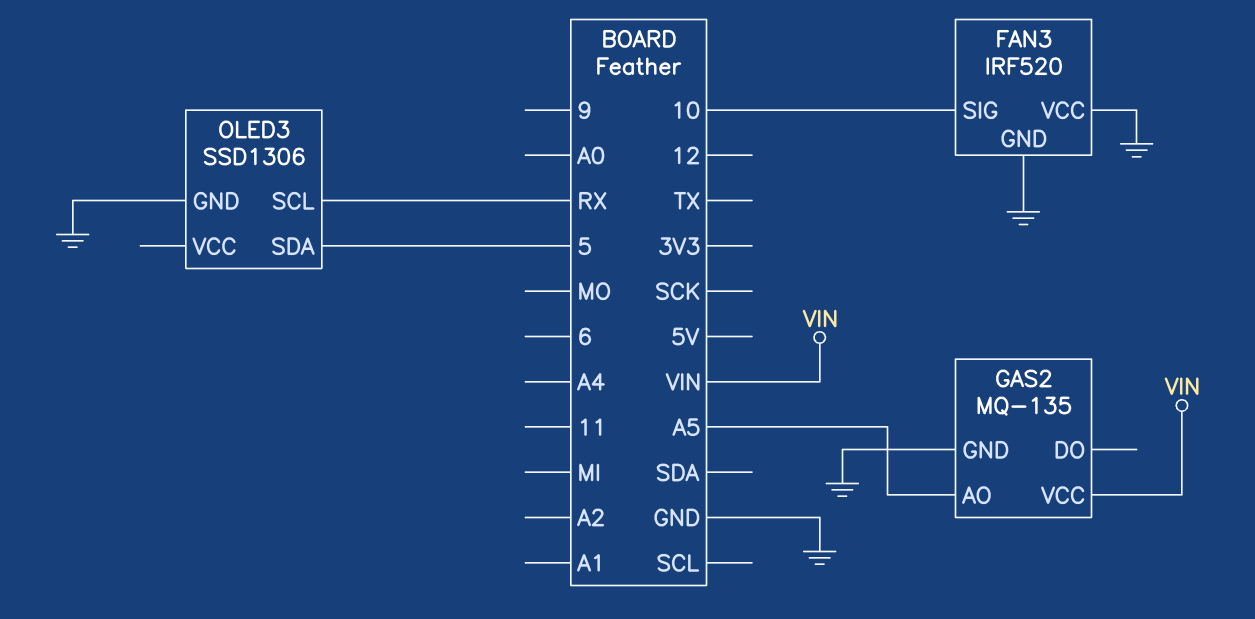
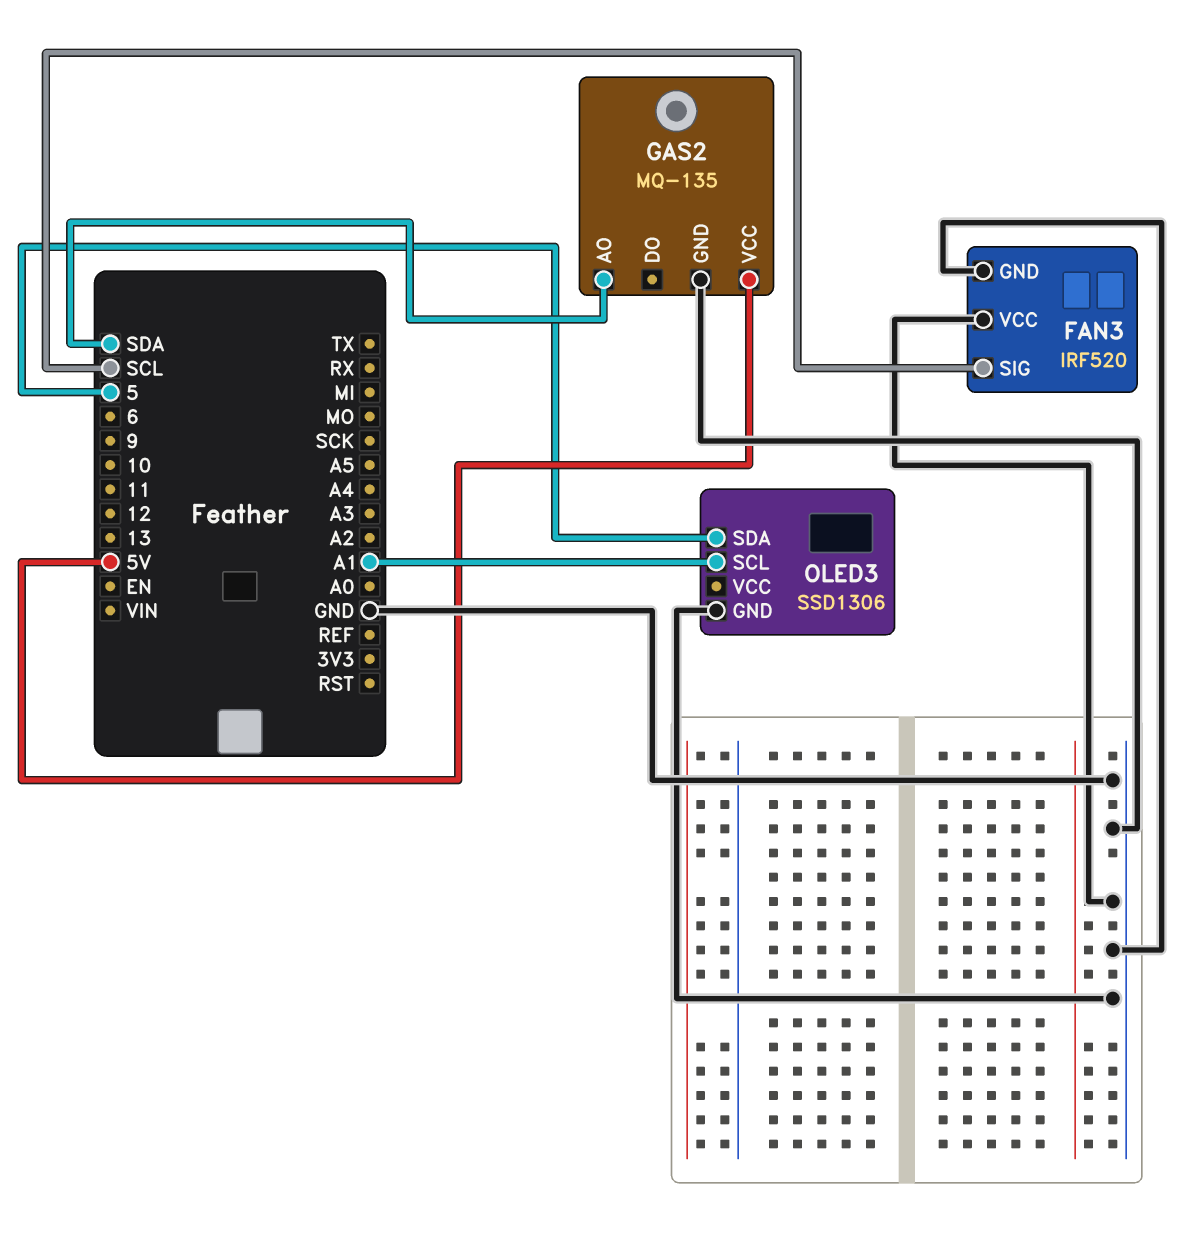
FAN3 pin SIG: 10 -> SCL
GAS2 pin AO: A5 -> SDA
GAS2 pin VCC: VIN -> 5V
OLED3 pin SCL: RX -> A1

